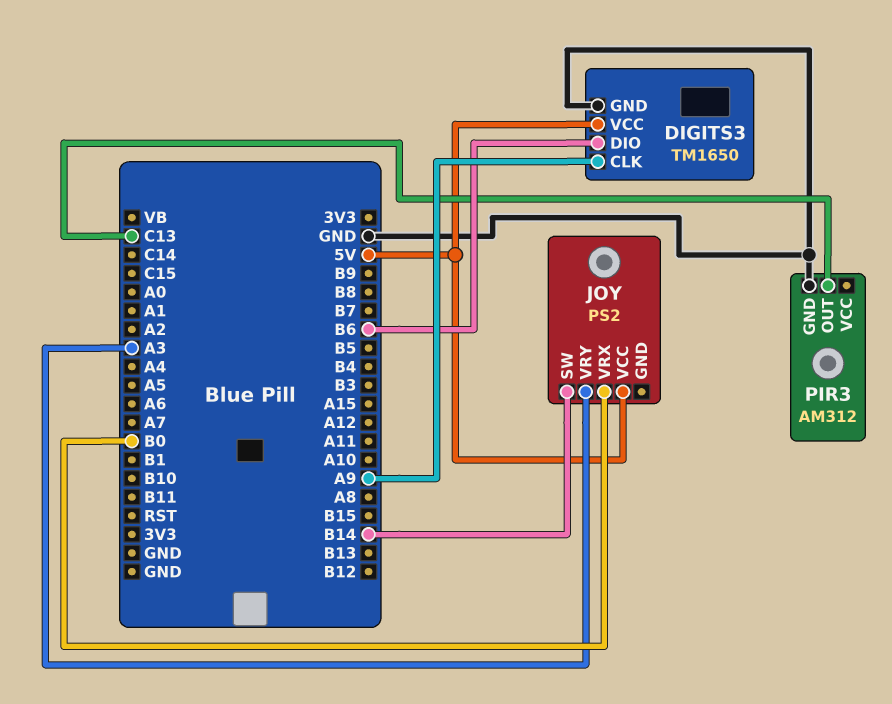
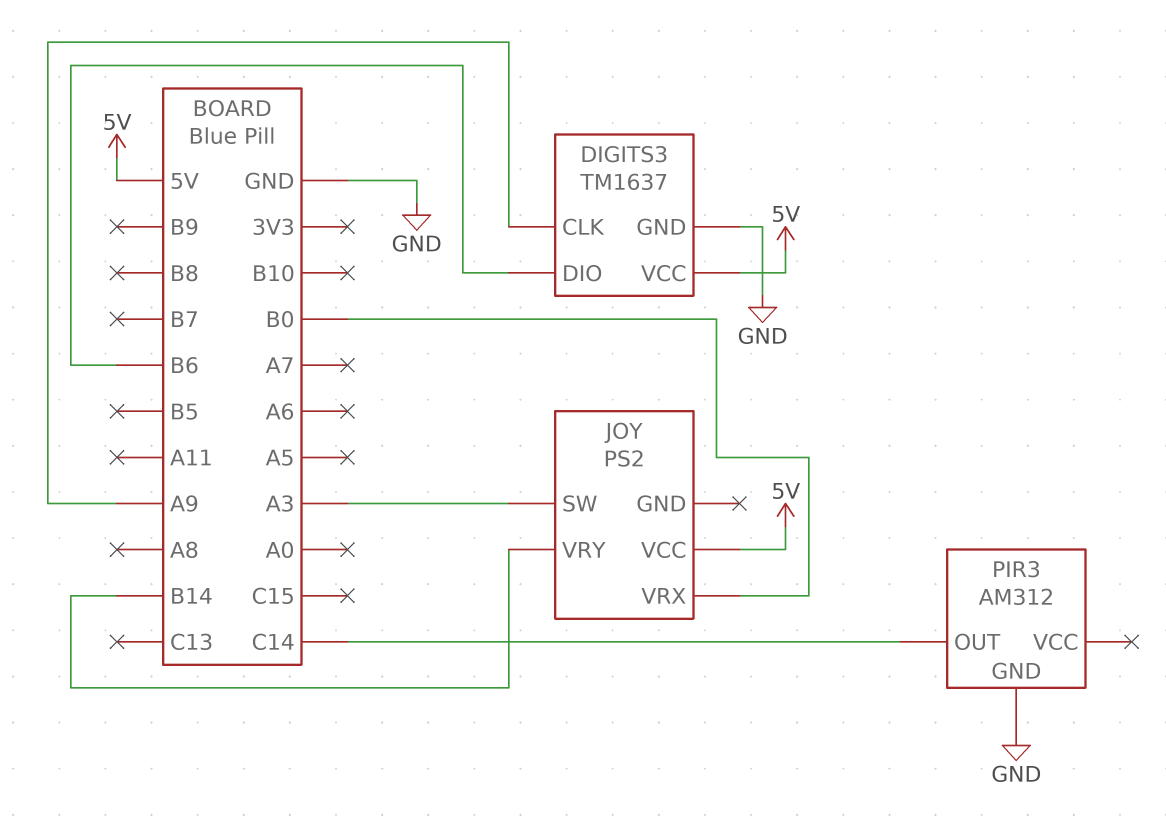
DIGITS3: TM1650 -> TM1637
JOY pin SW: B14 -> A3
JOY pin VRY: A3 -> B14
PIR3 pin OUT: C13 -> C14

